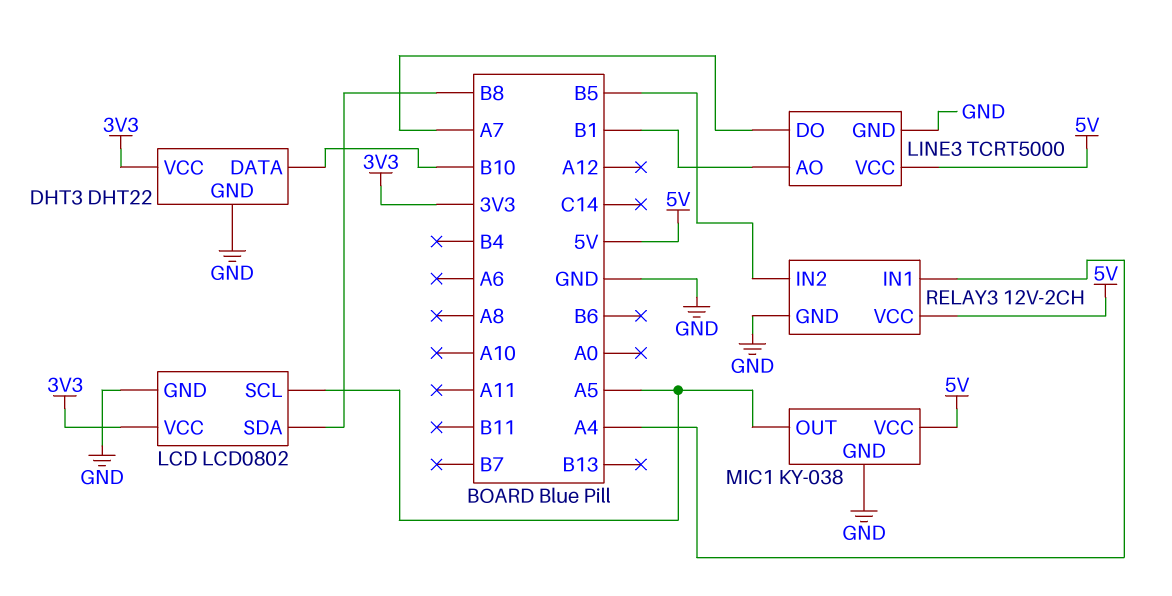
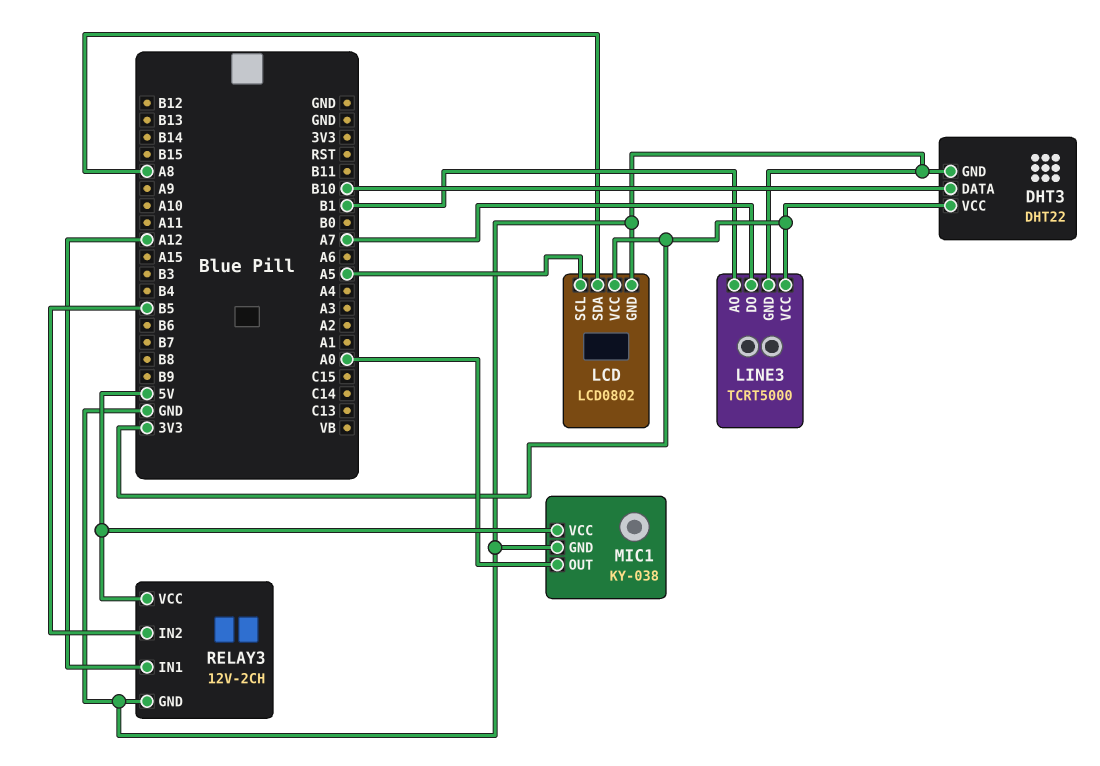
LCD pin SDA: B8 -> A8
LINE3 pin VCC: 5V -> 3V3
MIC1 pin OUT: A5 -> A0
RELAY3 pin IN1: A4 -> A12

